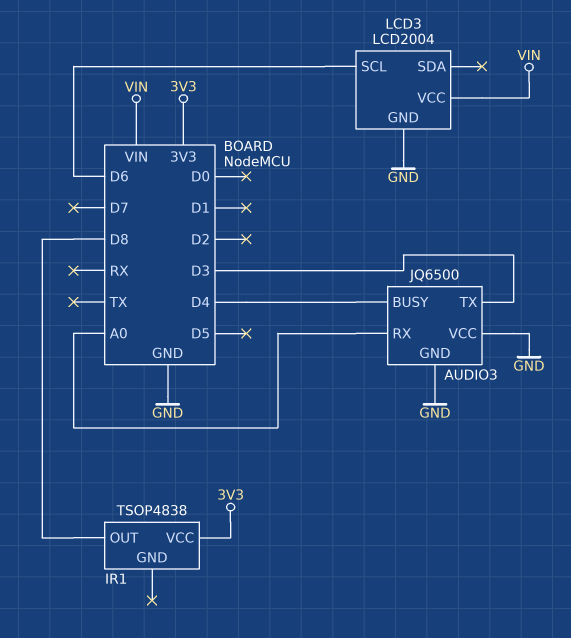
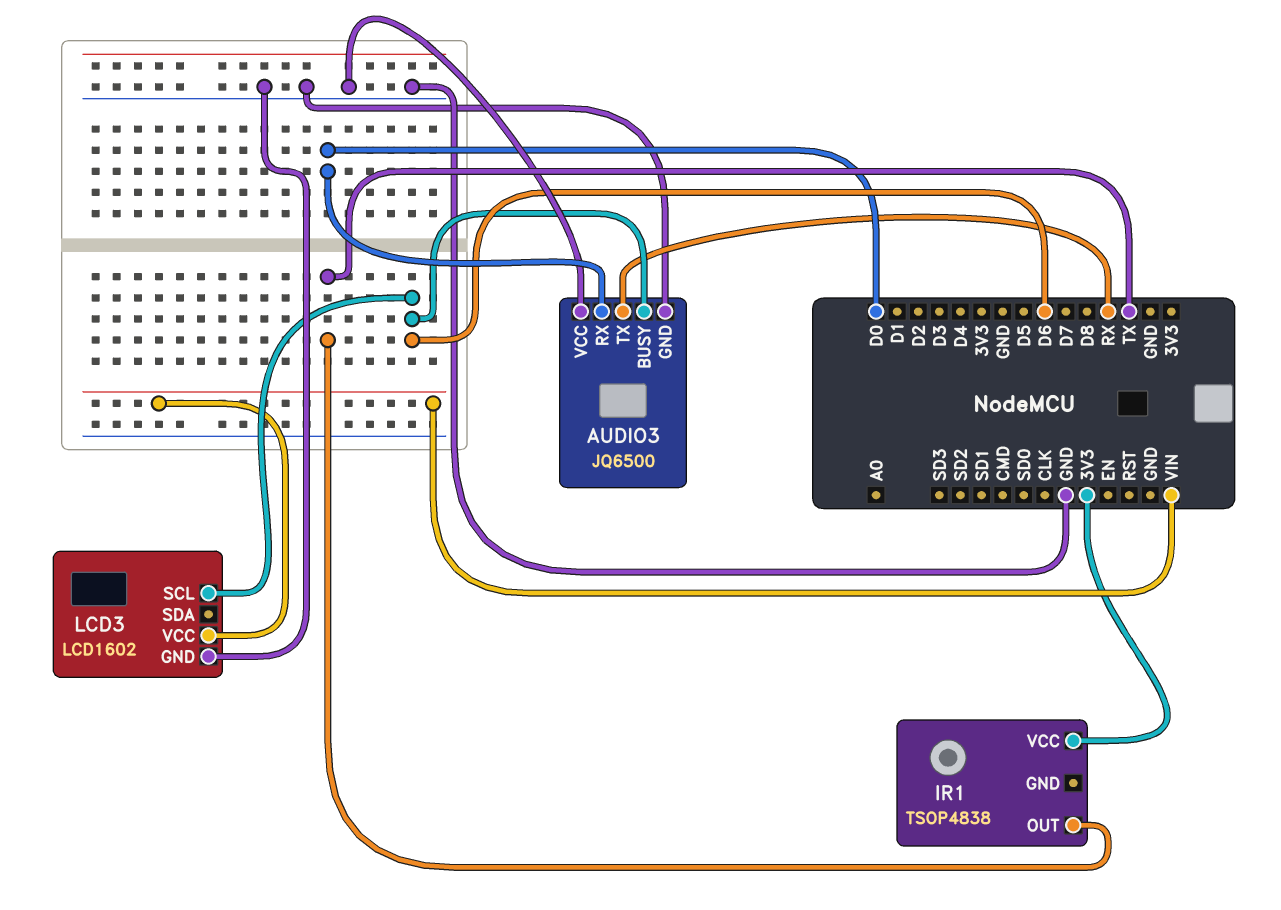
AUDIO3 pin BUSY: D4 -> D6
AUDIO3 pin RX: A0 -> D0
AUDIO3 pin TX: D3 -> RX
IR1 pin OUT: D8 -> TX
LCD3: LCD2004 -> LCD1602

